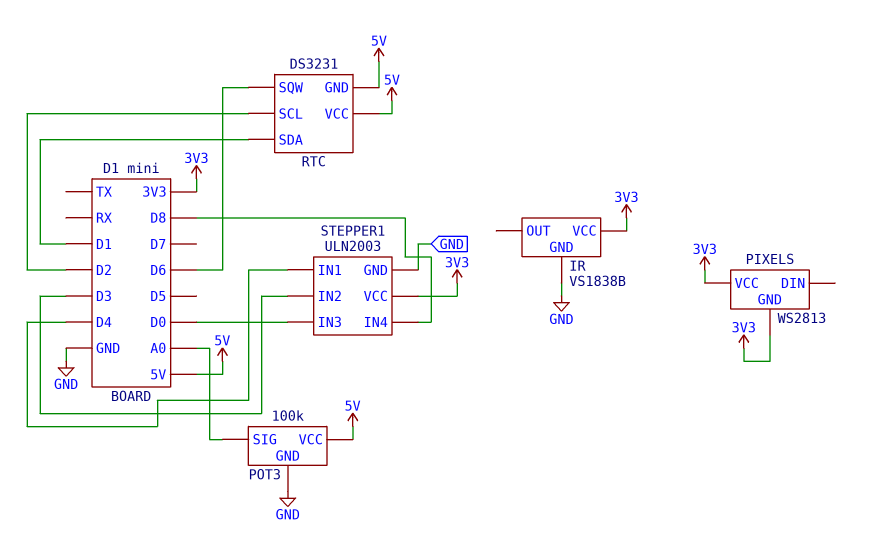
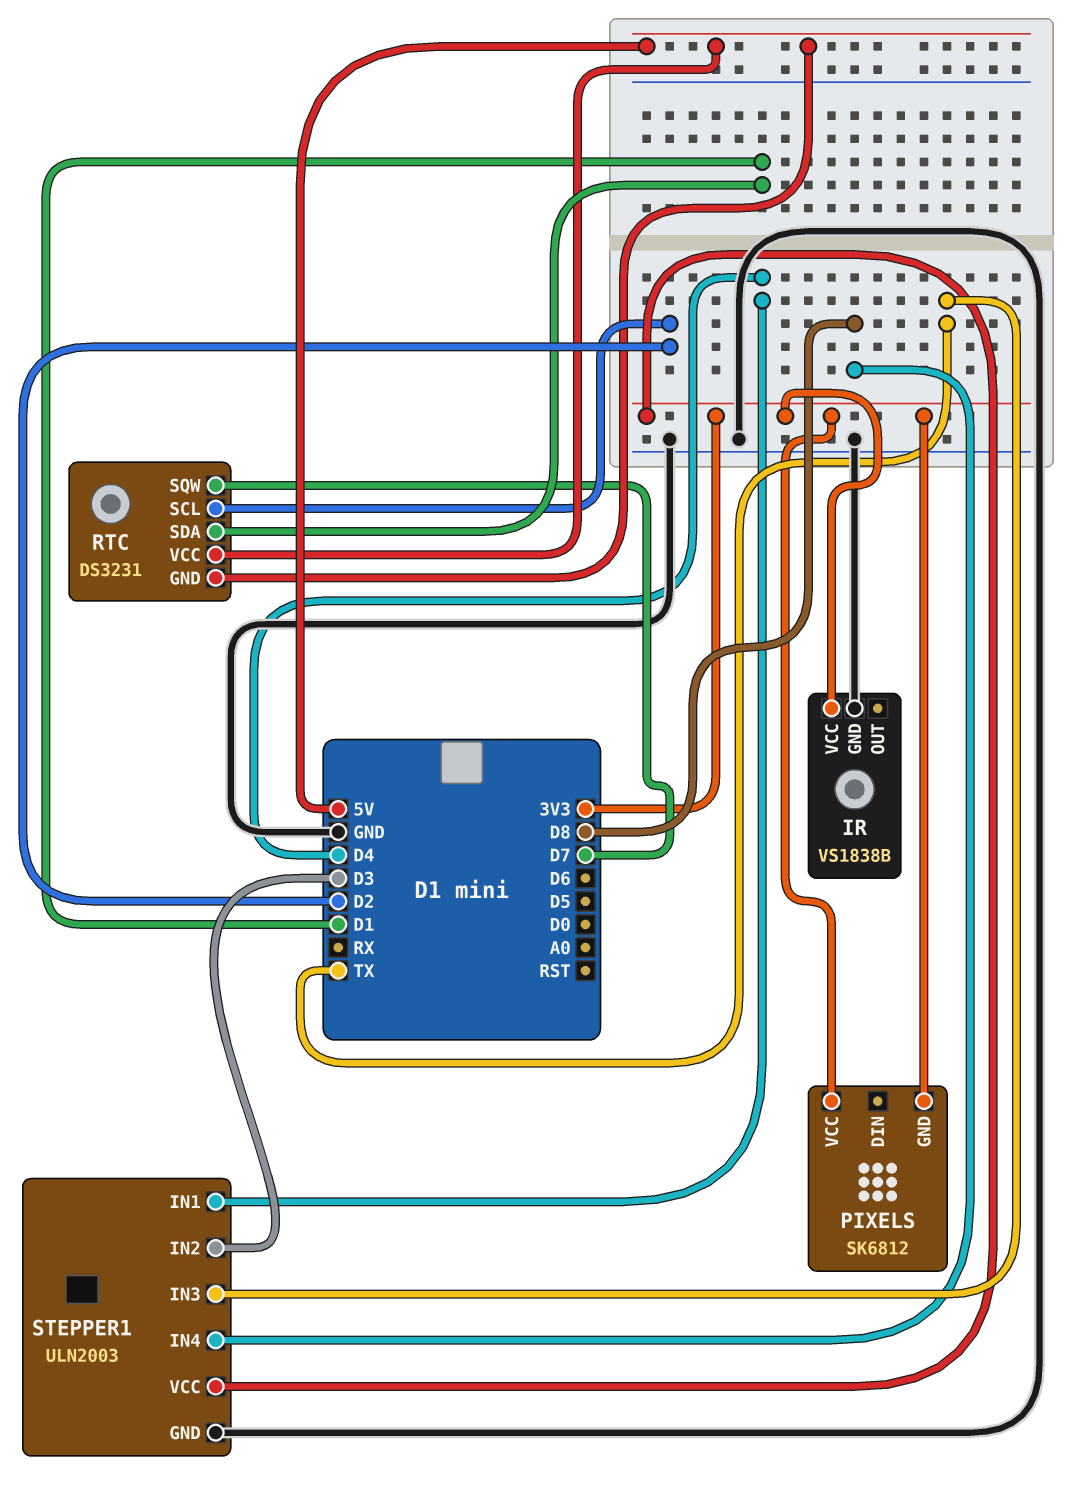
PIXELS: WS2813 -> SK6812
POT3: 100k -> none
POT3 pin GND: GND -> none
POT3 pin SIG: A0 -> none
POT3 pin VCC: 5V -> none
RTC pin SQW: D6 -> D7
STEPPER1 pin IN3: D0 -> TX

